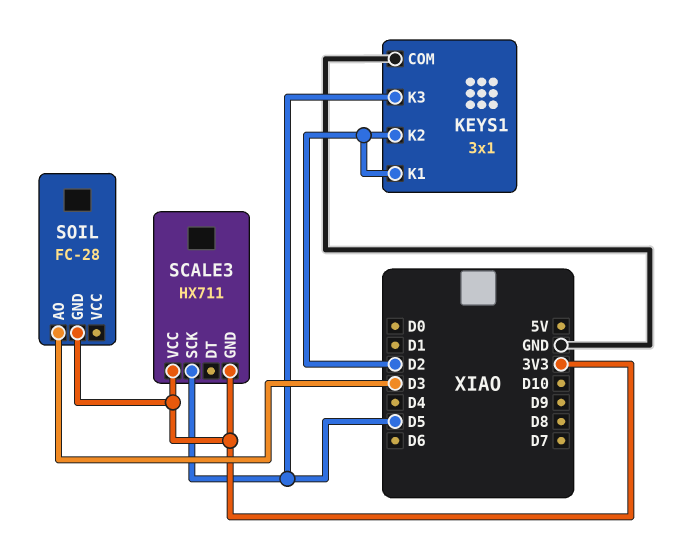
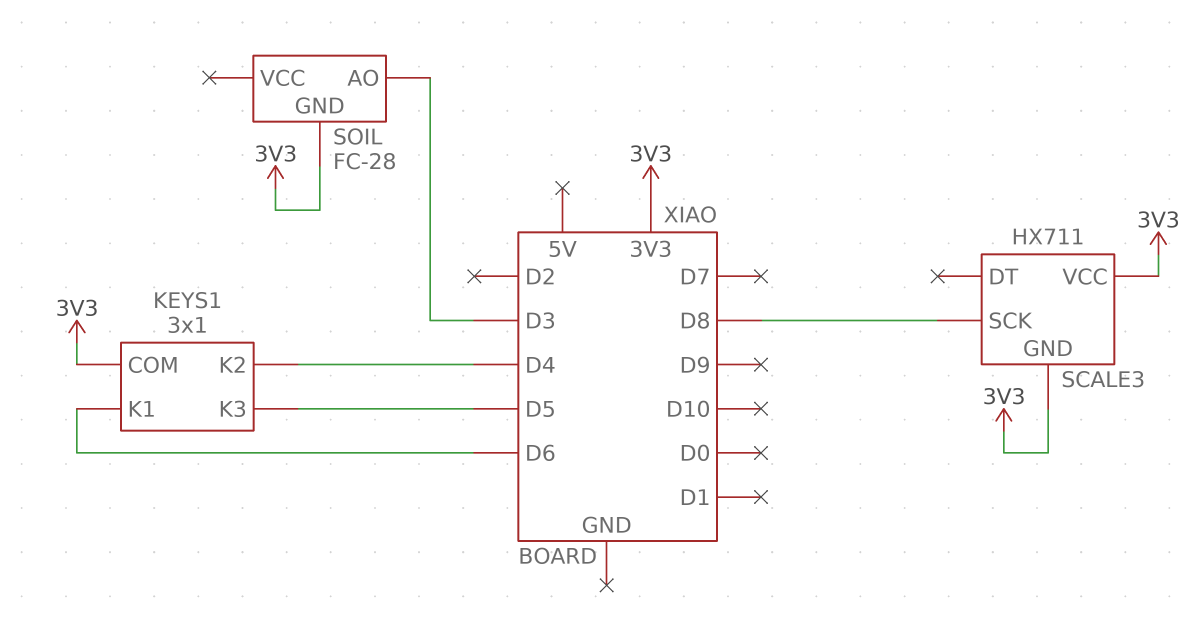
KEYS1 pin COM: GND -> 3V3
KEYS1 pin K1: D2 -> D6
KEYS1 pin K2: D2 -> D4
SCALE3 pin SCK: D5 -> D8

